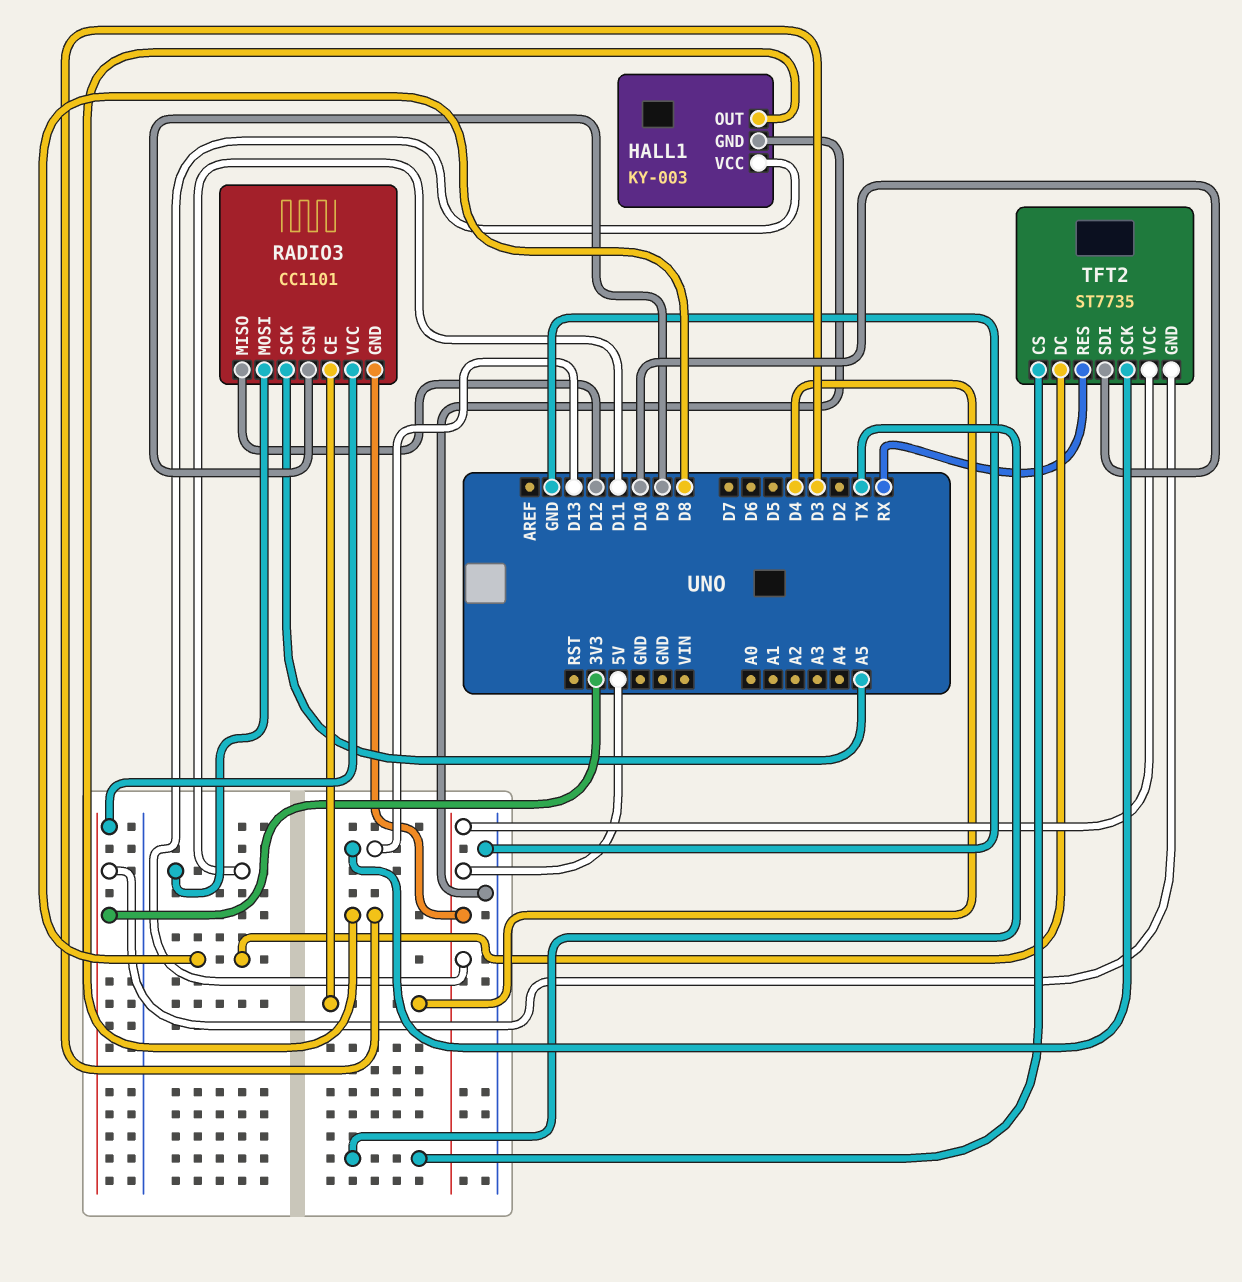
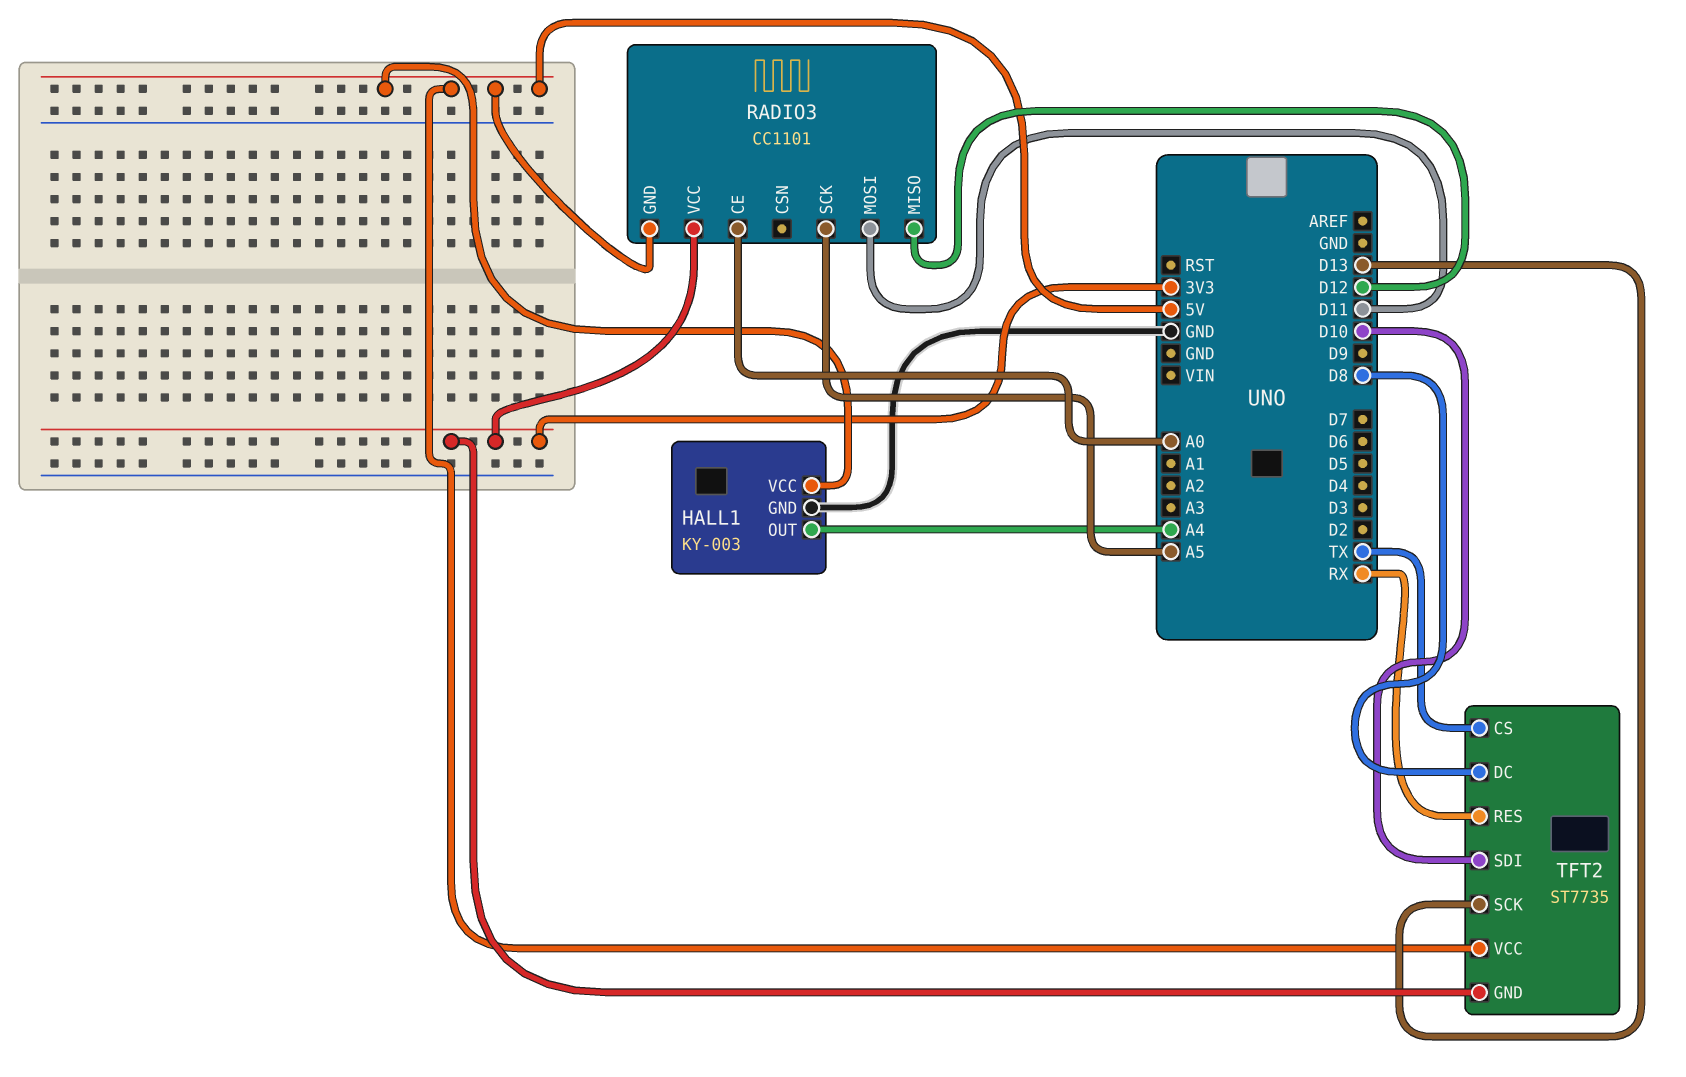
HALL1 pin OUT: D3 -> A4
RADIO3 pin CE: D4 -> A0
RADIO3 pin CSN: D9 -> none

